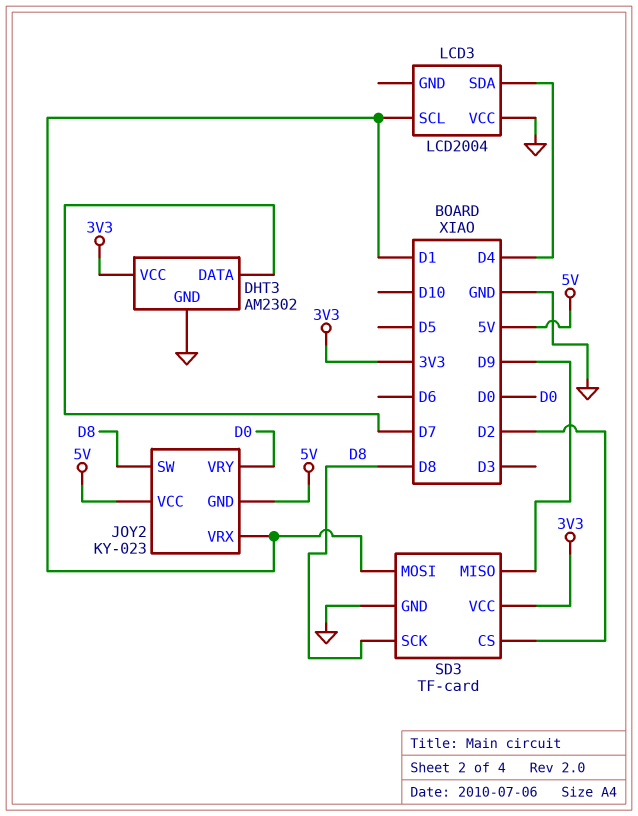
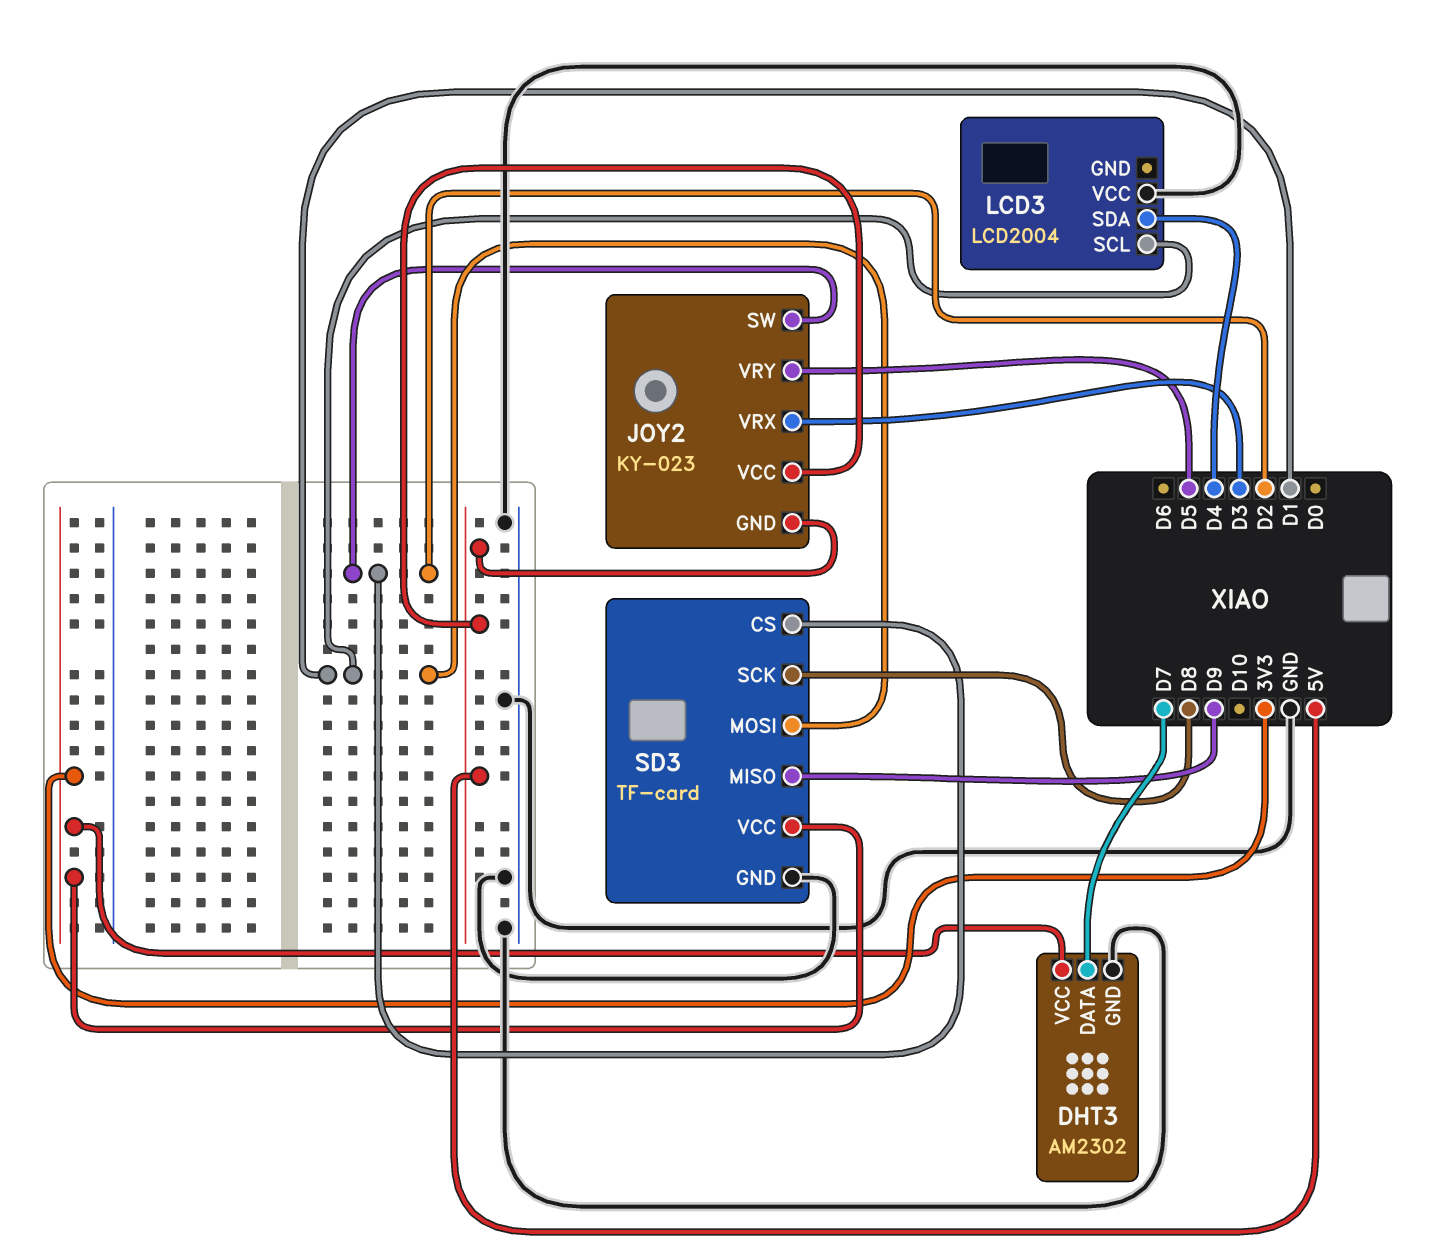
JOY2 pin SW: D8 -> D2
JOY2 pin VRX: D1 -> D3
JOY2 pin VRY: D0 -> D5

